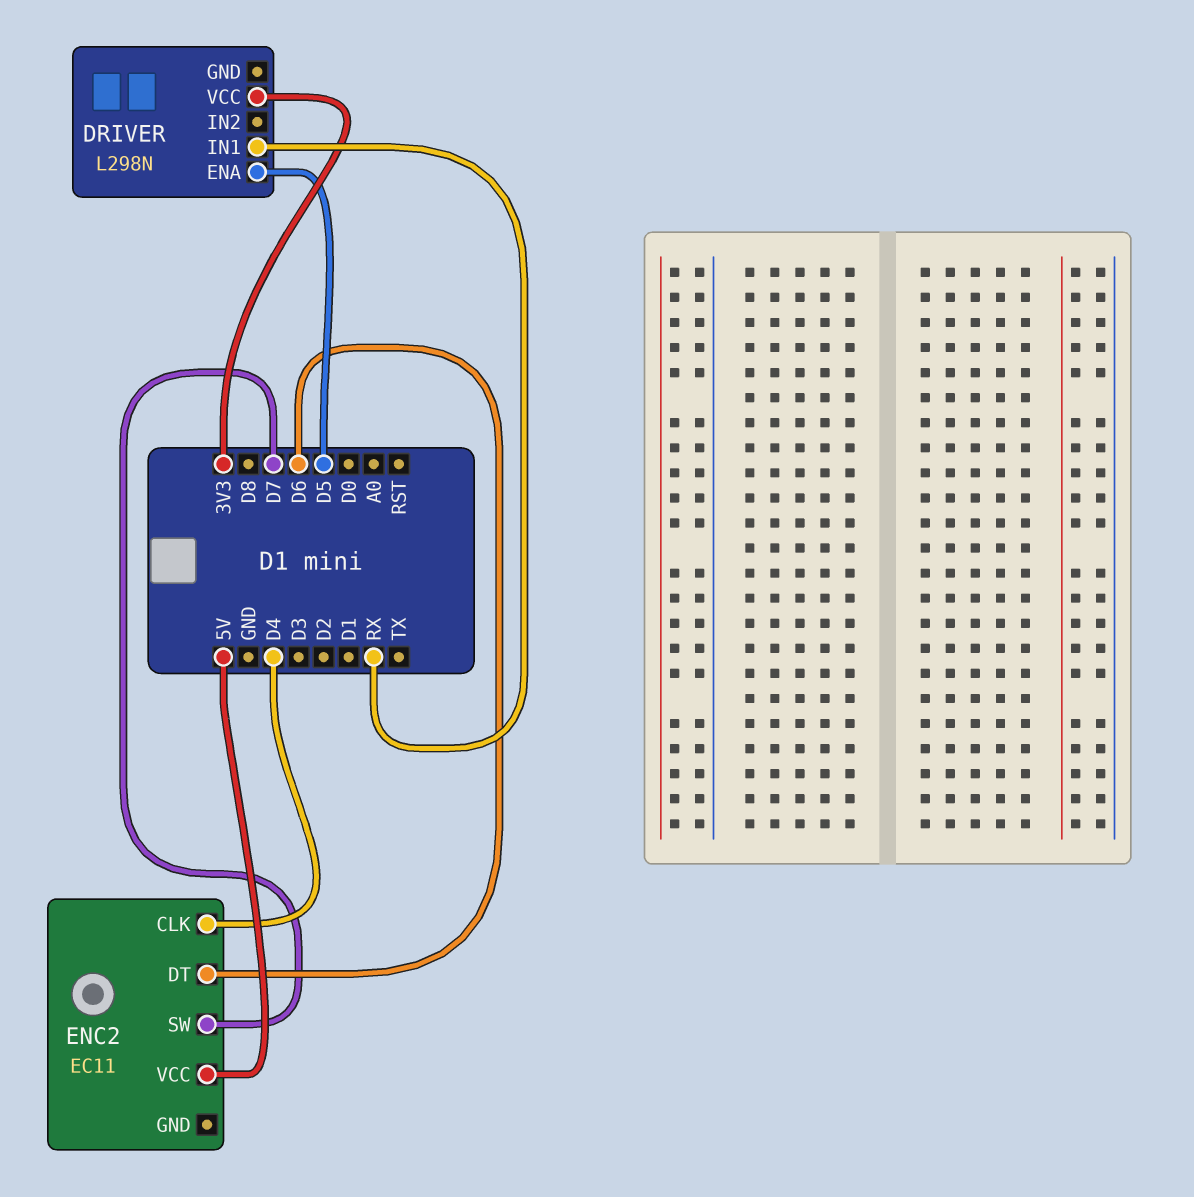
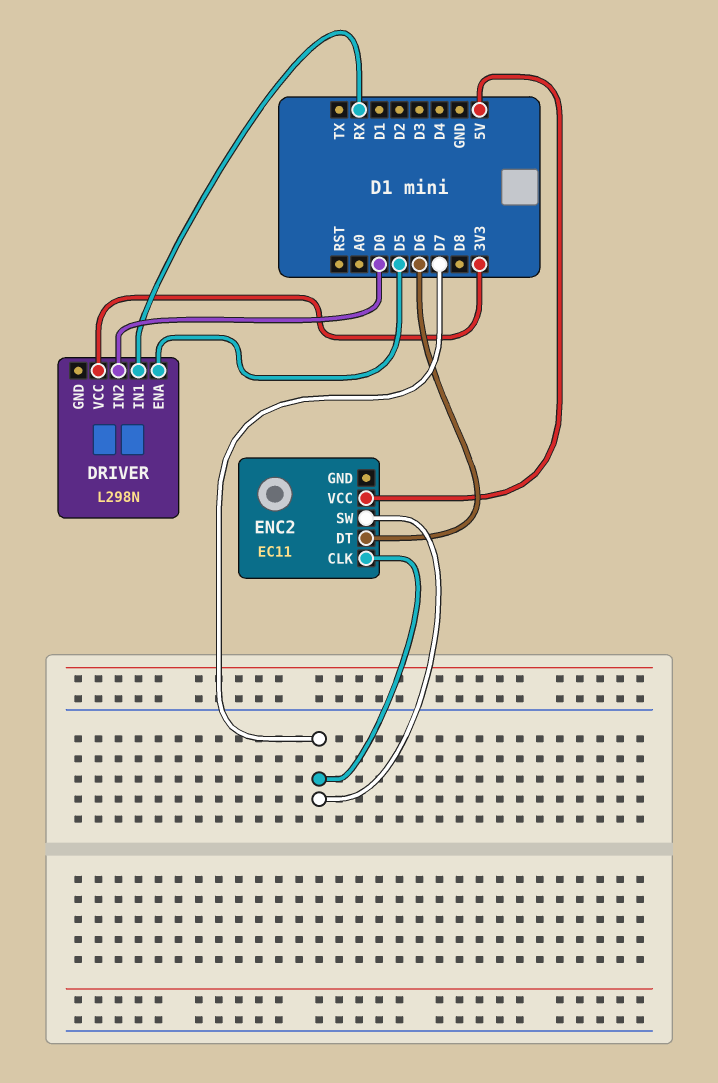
DRIVER pin IN2: none -> D0
ENC2 pin CLK: D4 -> D7

